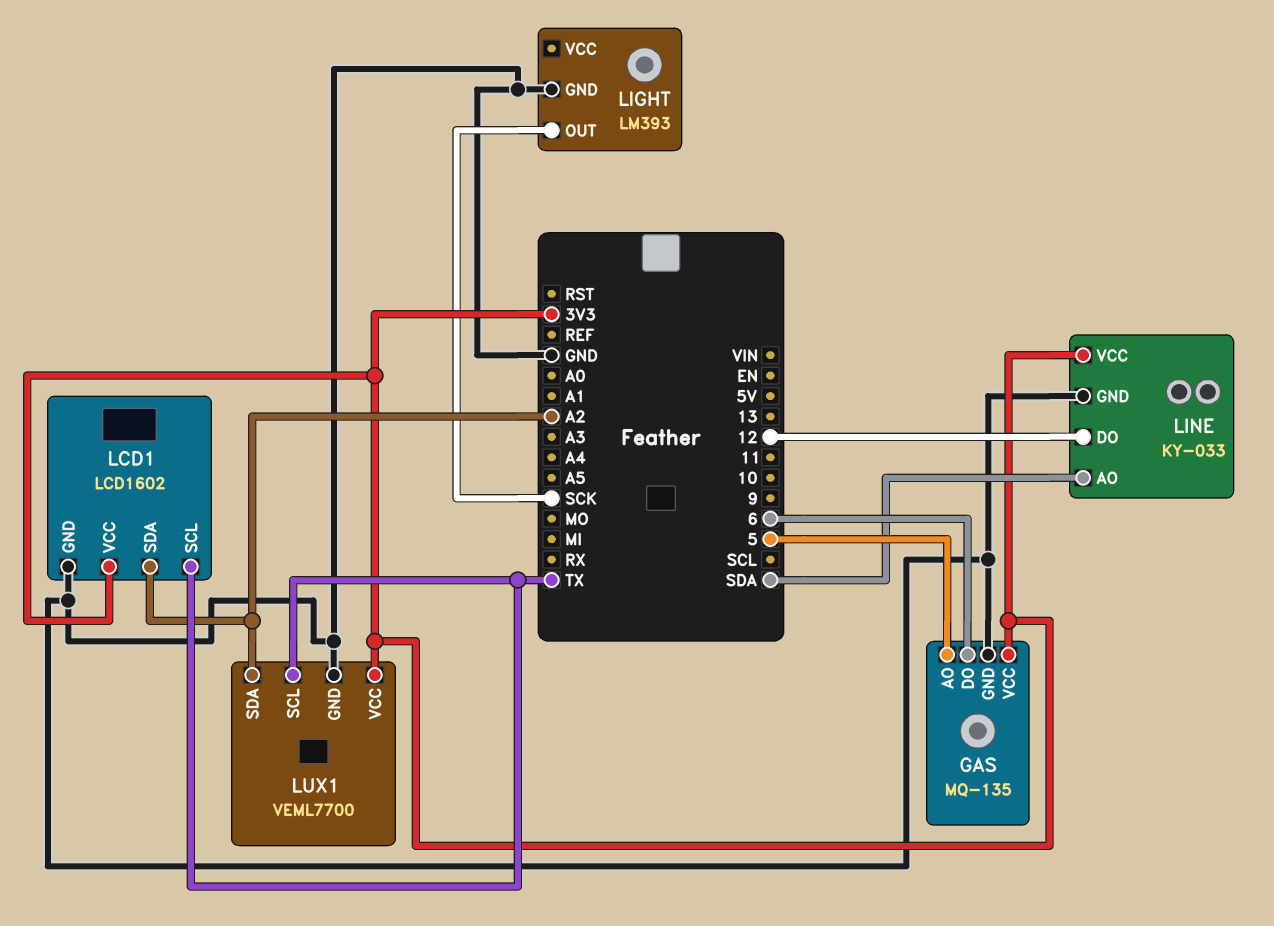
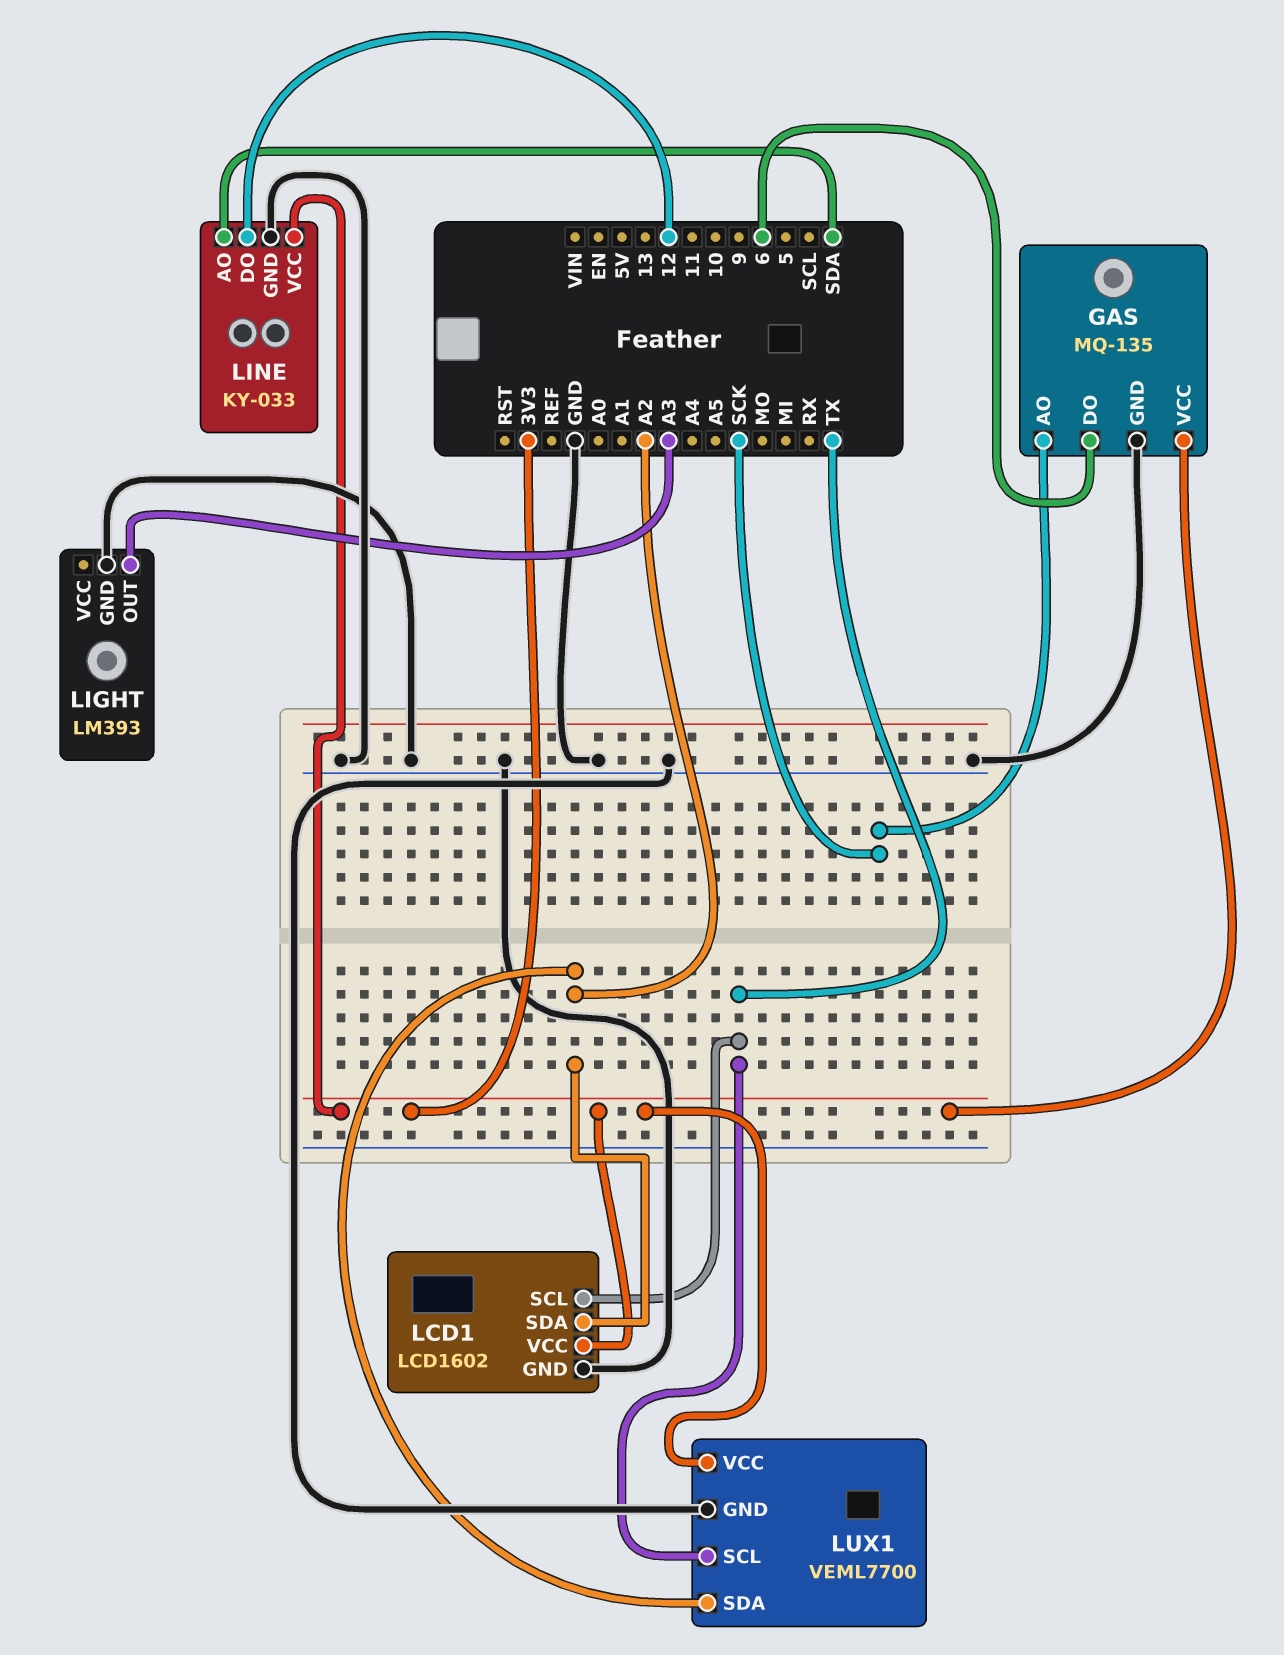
GAS pin AO: 5 -> SCK
LIGHT pin OUT: SCK -> A3

